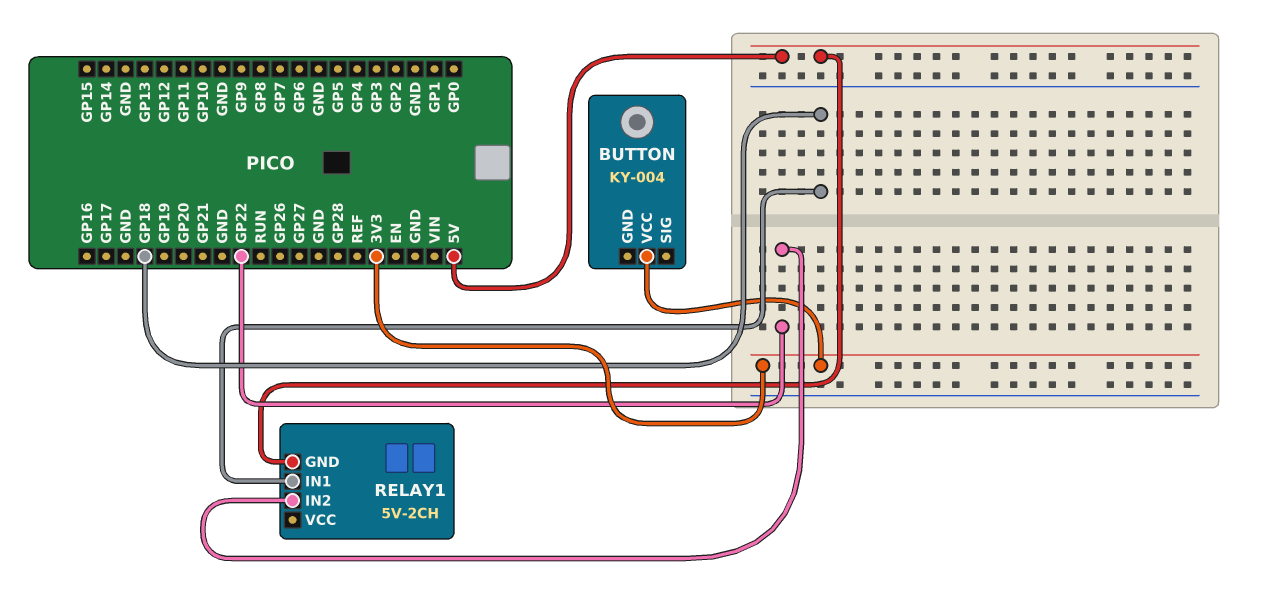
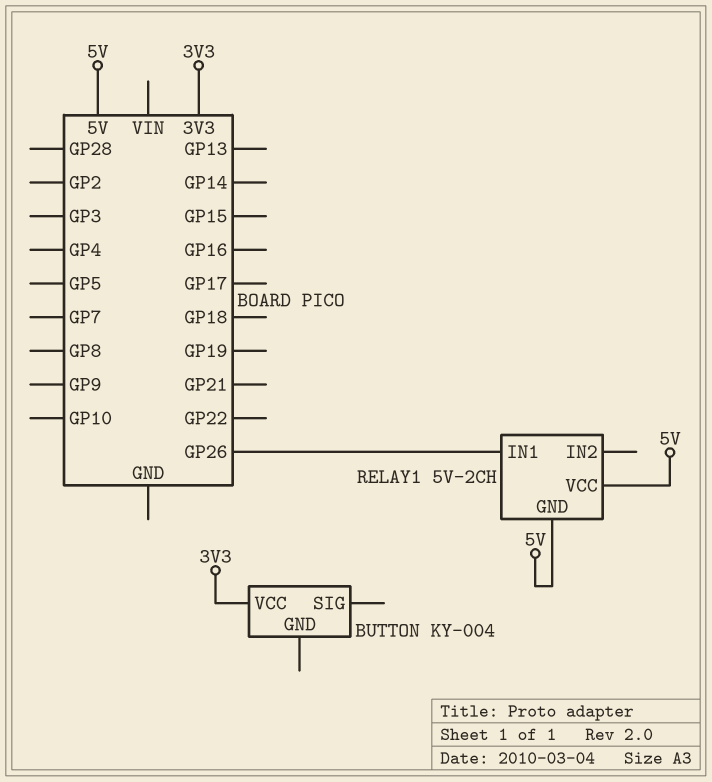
RELAY1 pin IN1: GP18 -> GP26
RELAY1 pin IN2: GP22 -> none
RELAY1 pin VCC: none -> 5V

